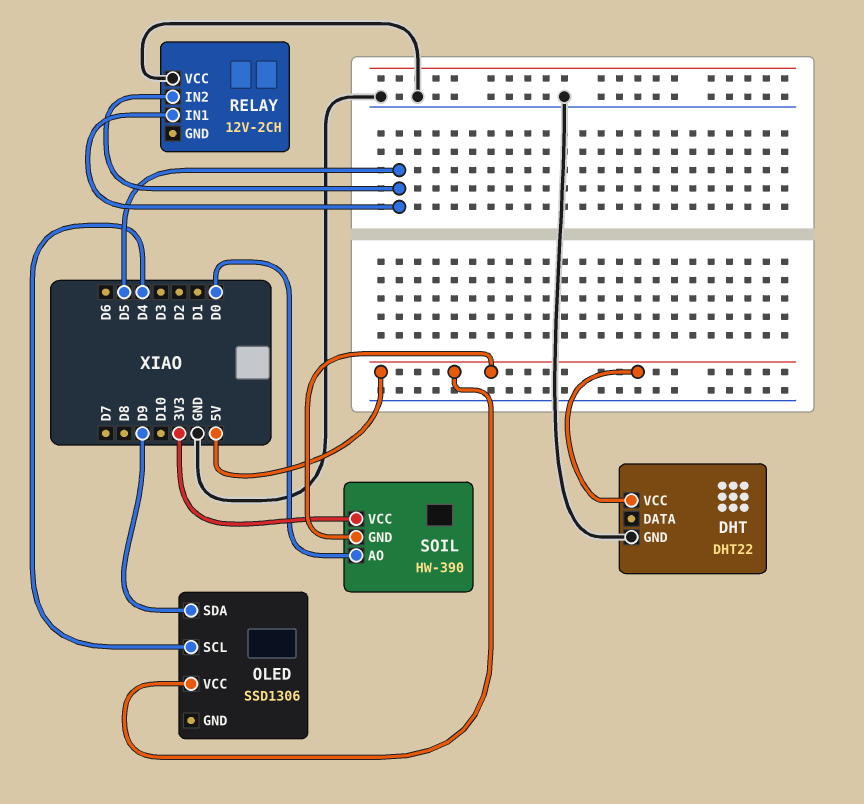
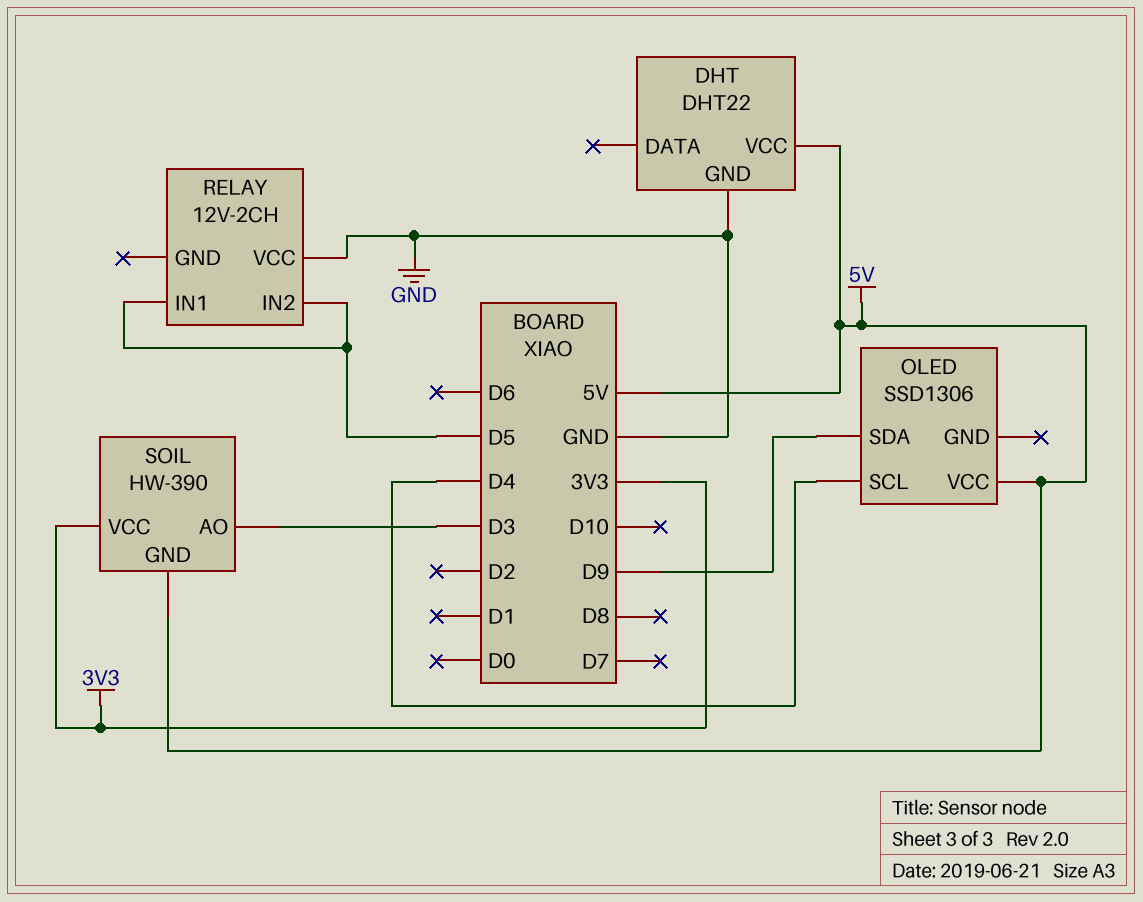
SOIL pin AO: D0 -> D3

